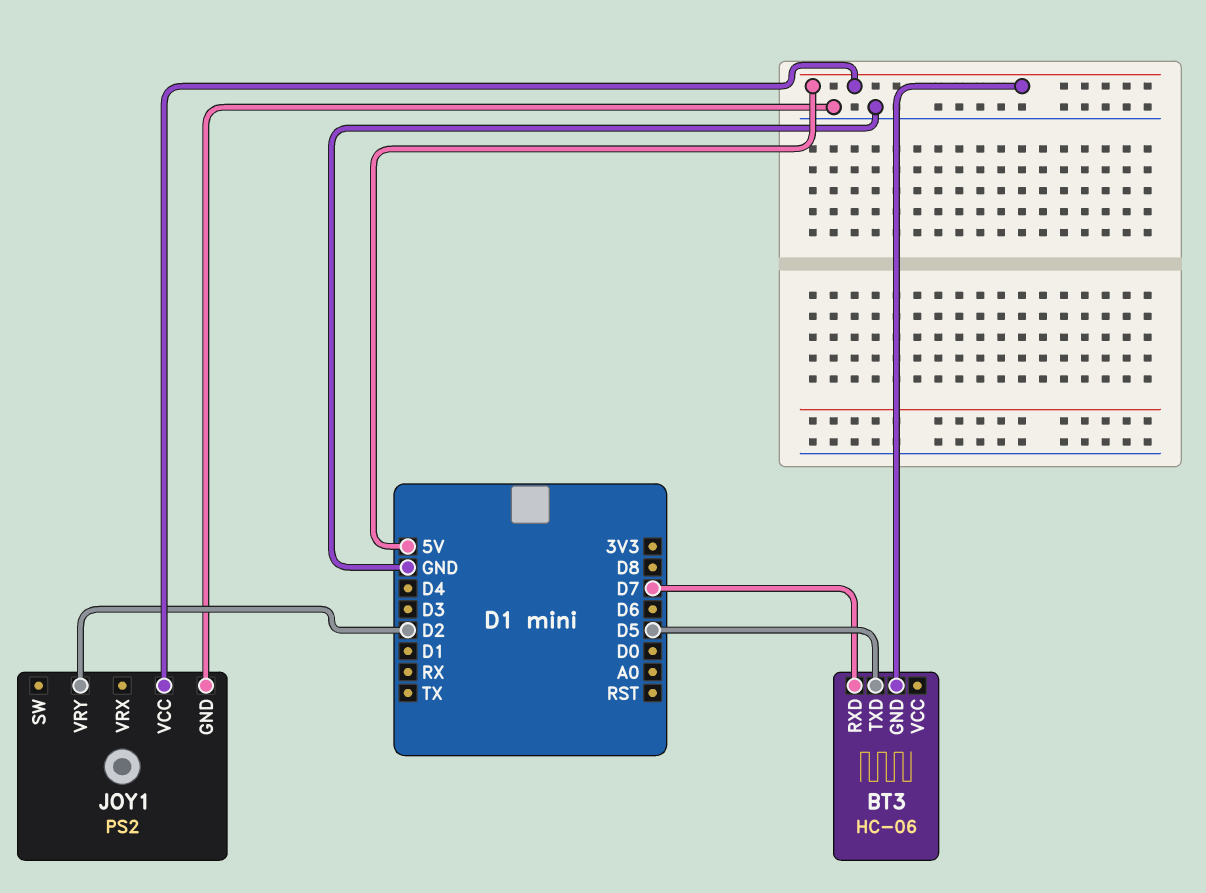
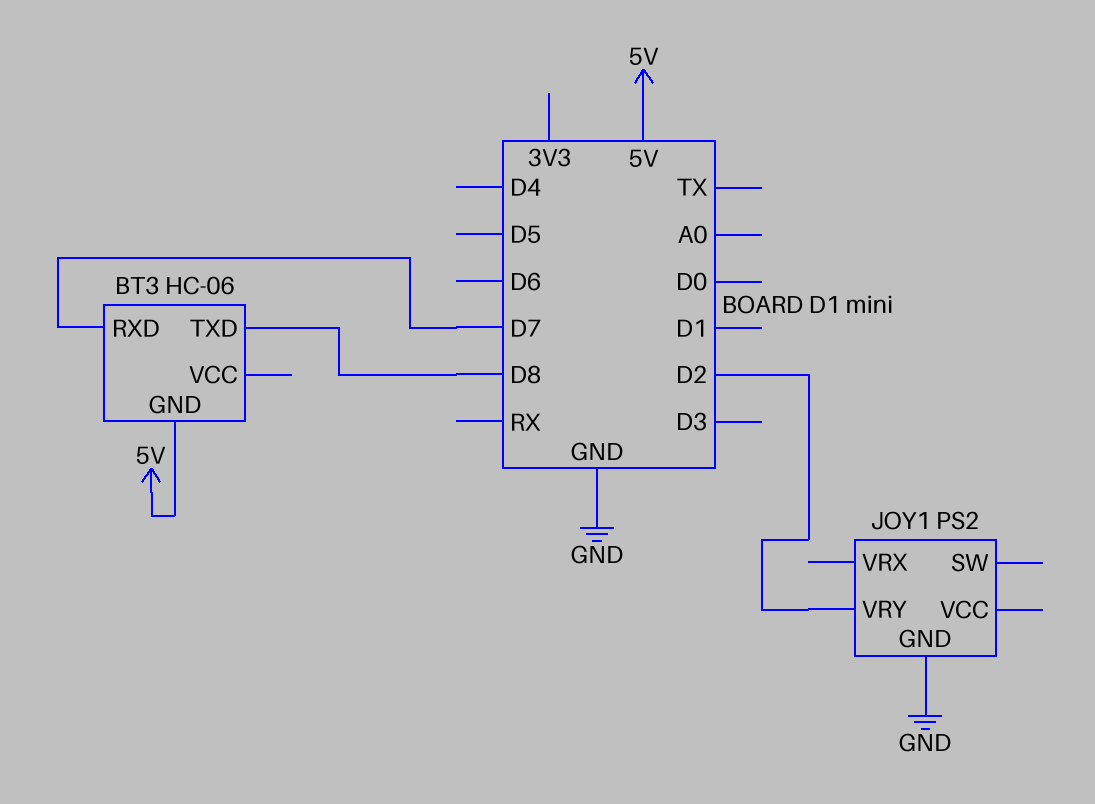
BT3 pin TXD: D5 -> D8
JOY1 pin VCC: 5V -> none

